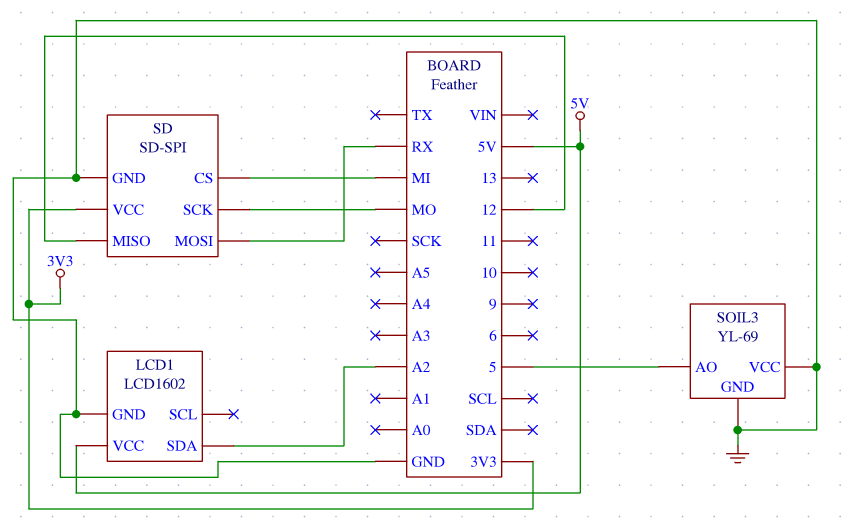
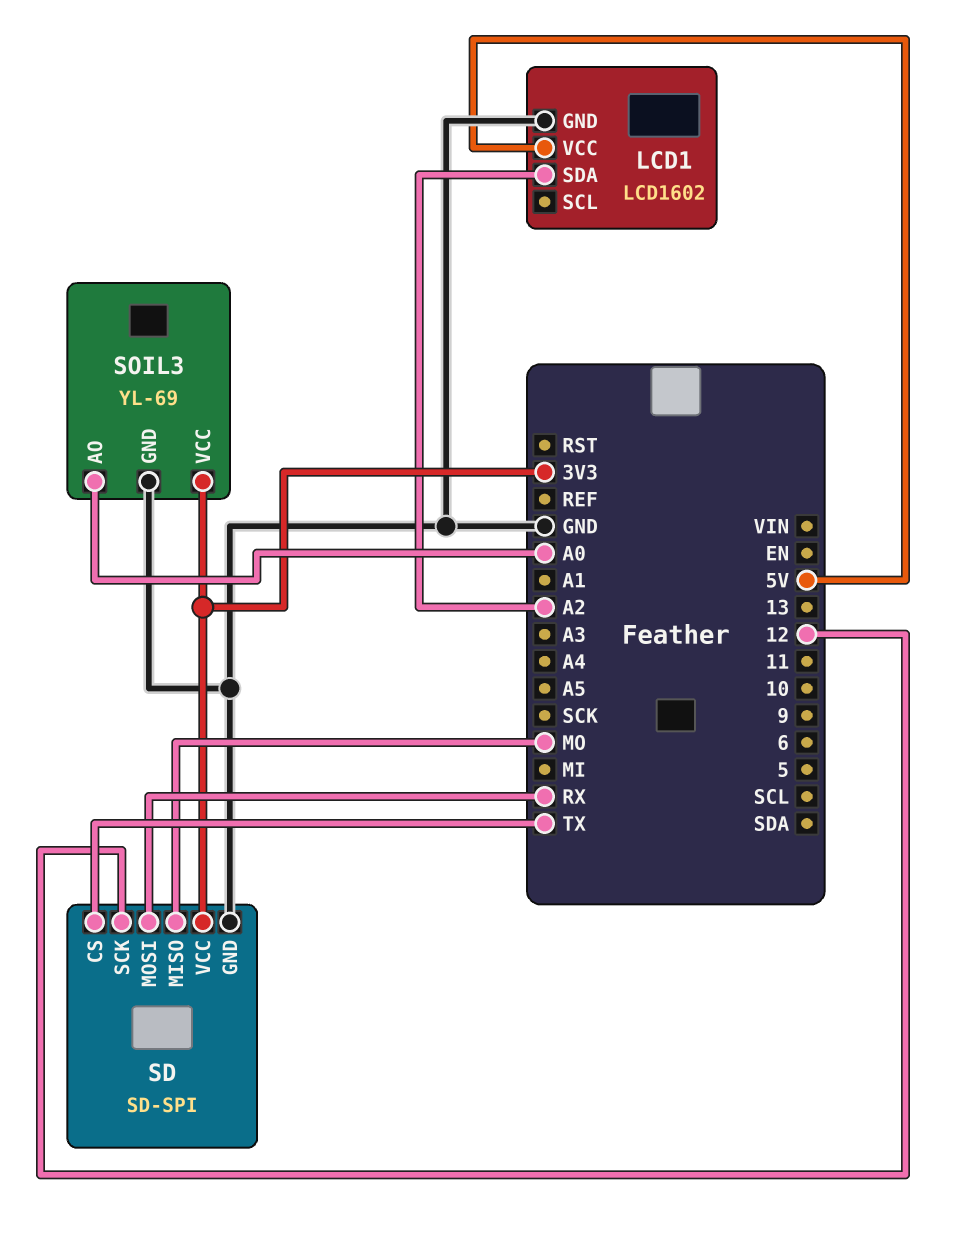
SD pin CS: MI -> TX
SD pin MISO: 12 -> MO
SD pin SCK: MO -> 12
SOIL3 pin AO: 5 -> A0
SOIL3 pin VCC: GND -> 3V3

